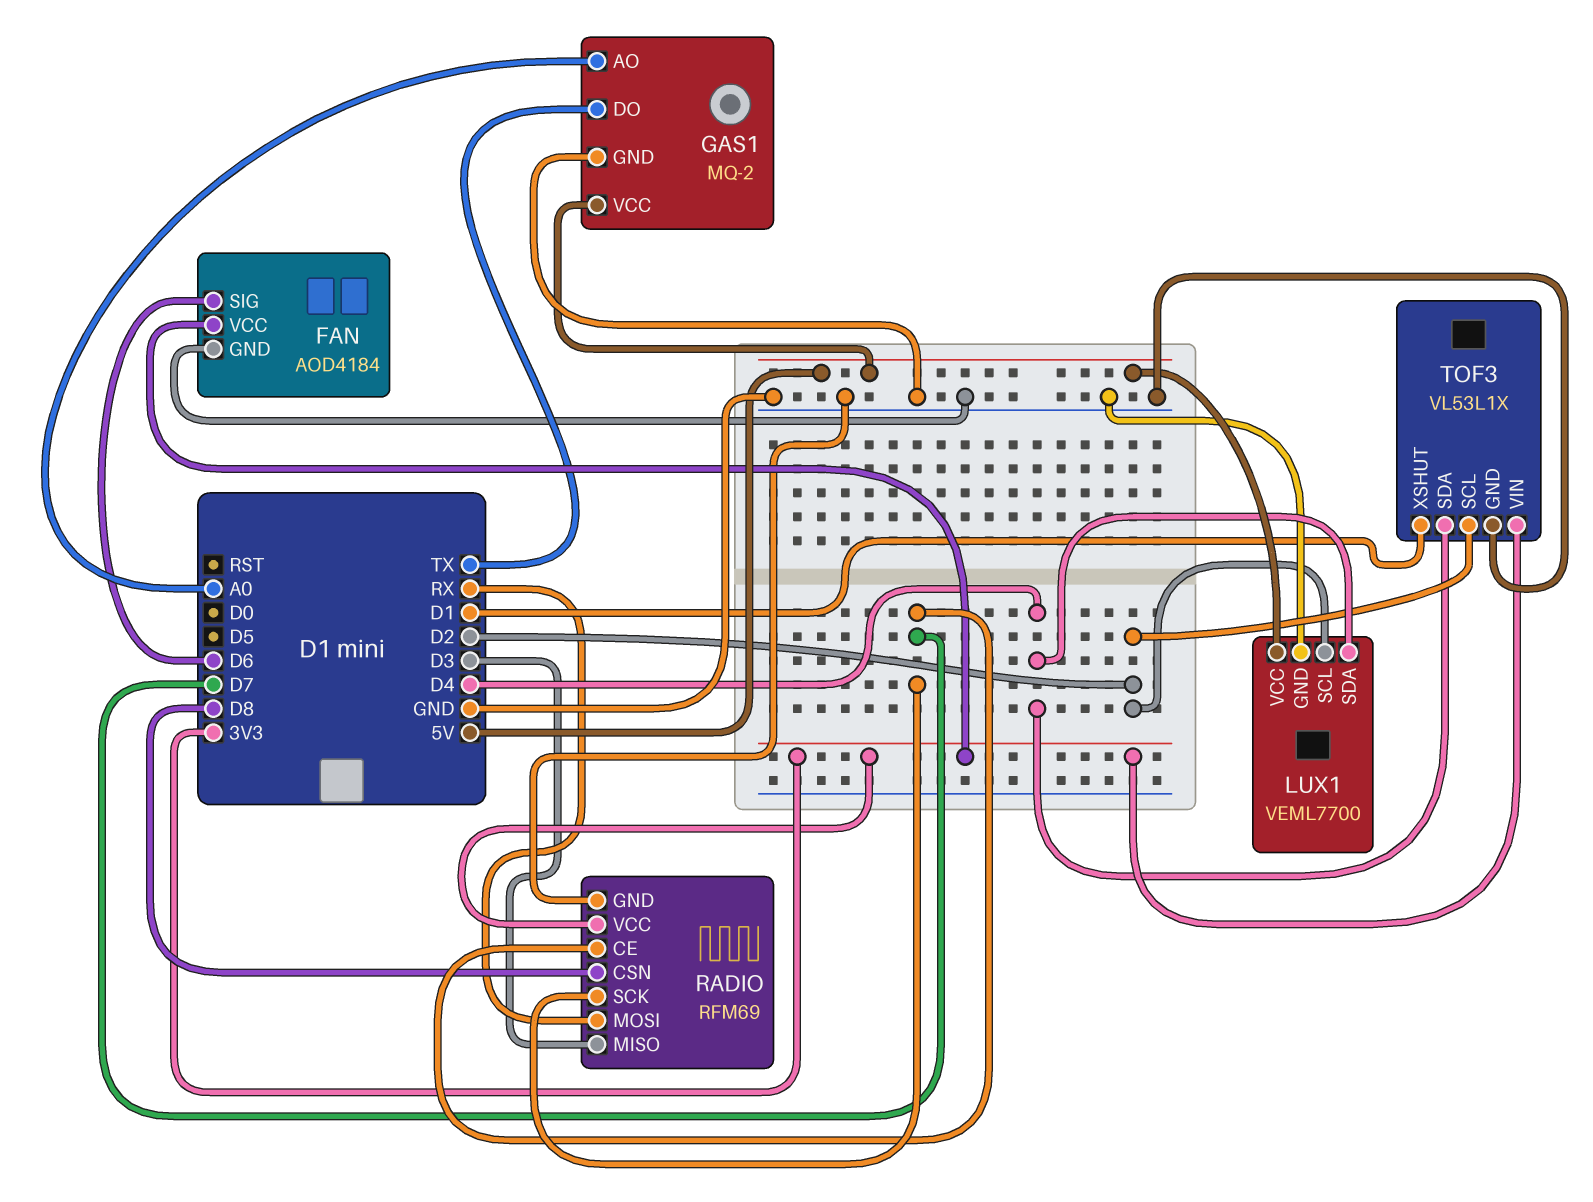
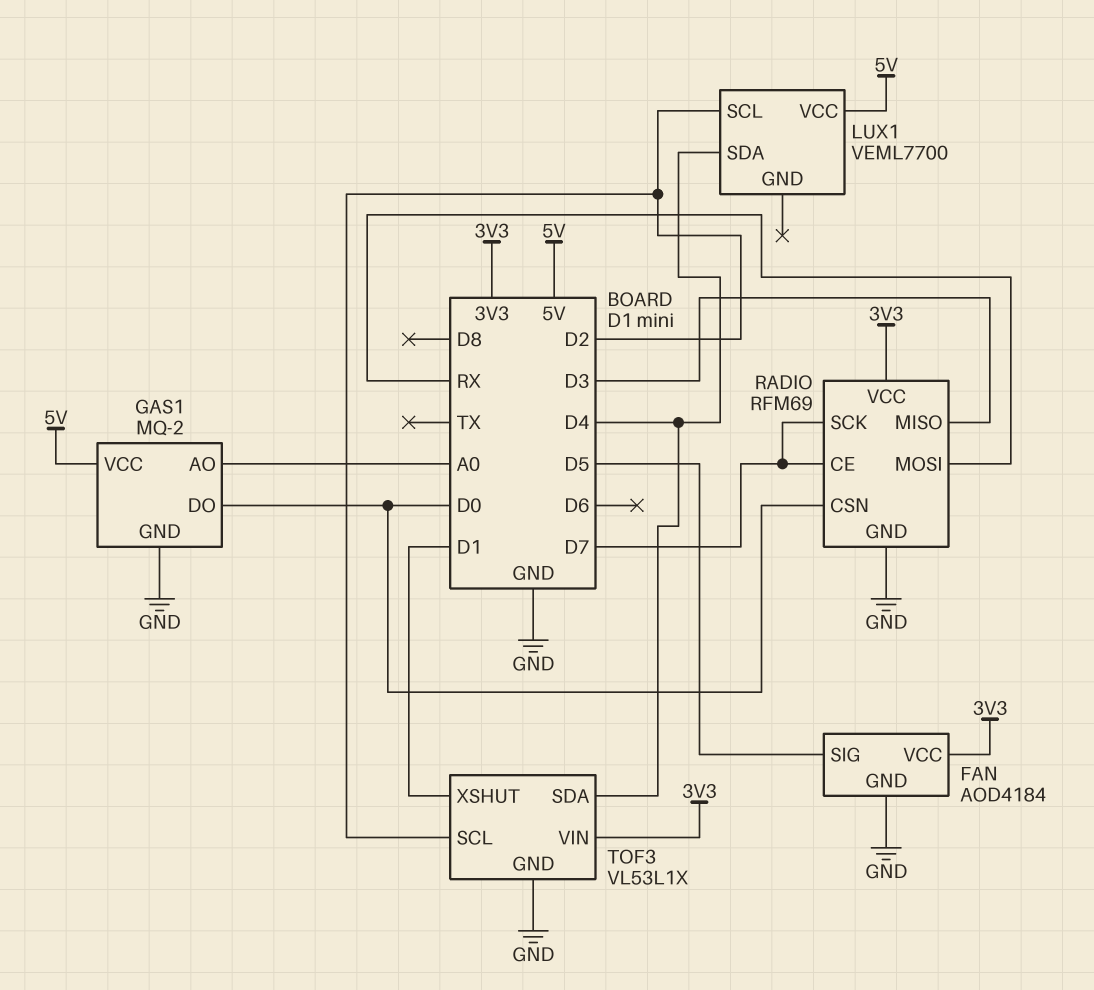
FAN pin SIG: D6 -> D5
GAS1 pin DO: TX -> D0
LUX1 pin GND: GND -> none
RADIO pin CSN: D8 -> D0

